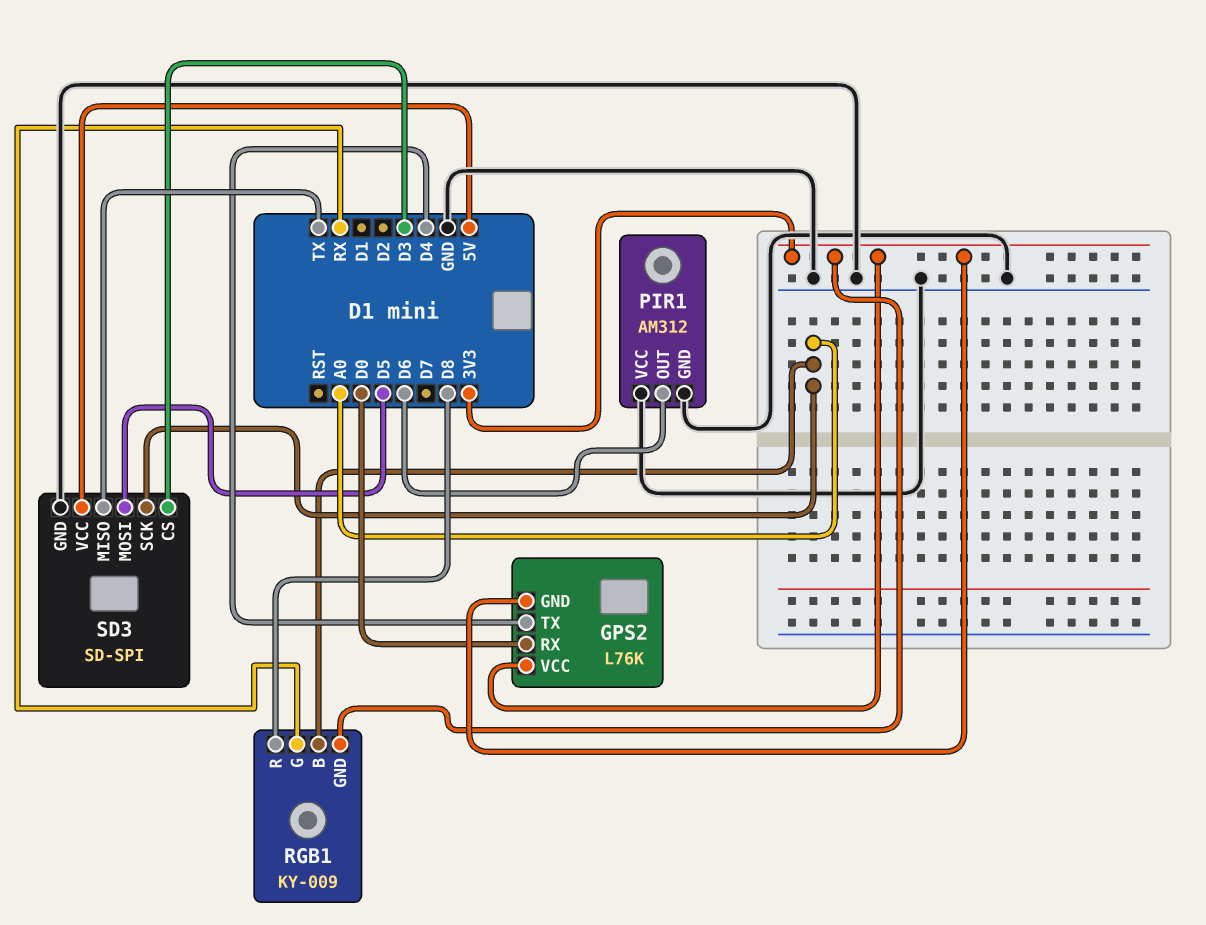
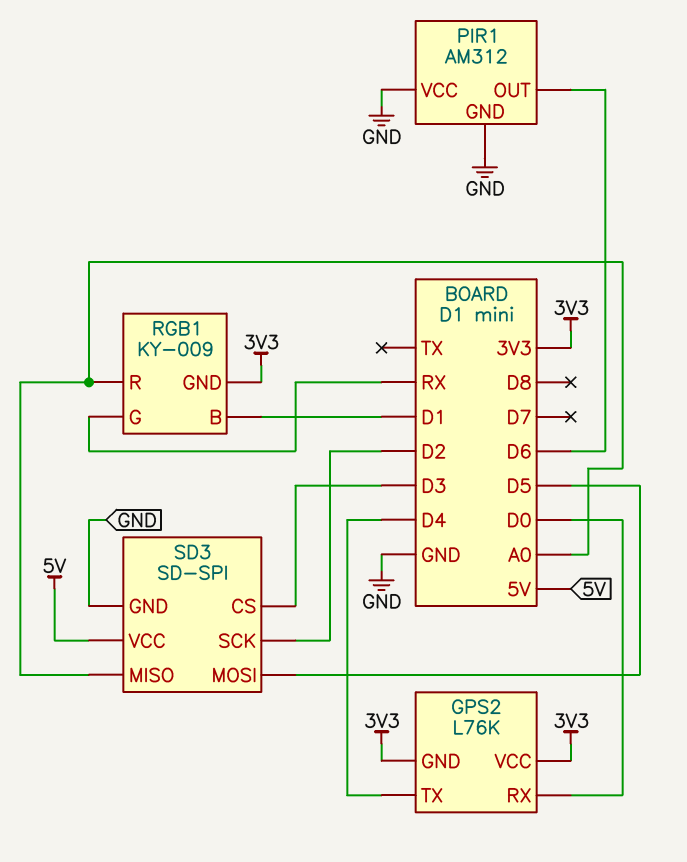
RGB1 pin B: A0 -> D1
RGB1 pin R: D8 -> A0
SD3 pin MISO: TX -> A0
SD3 pin SCK: A0 -> D2

